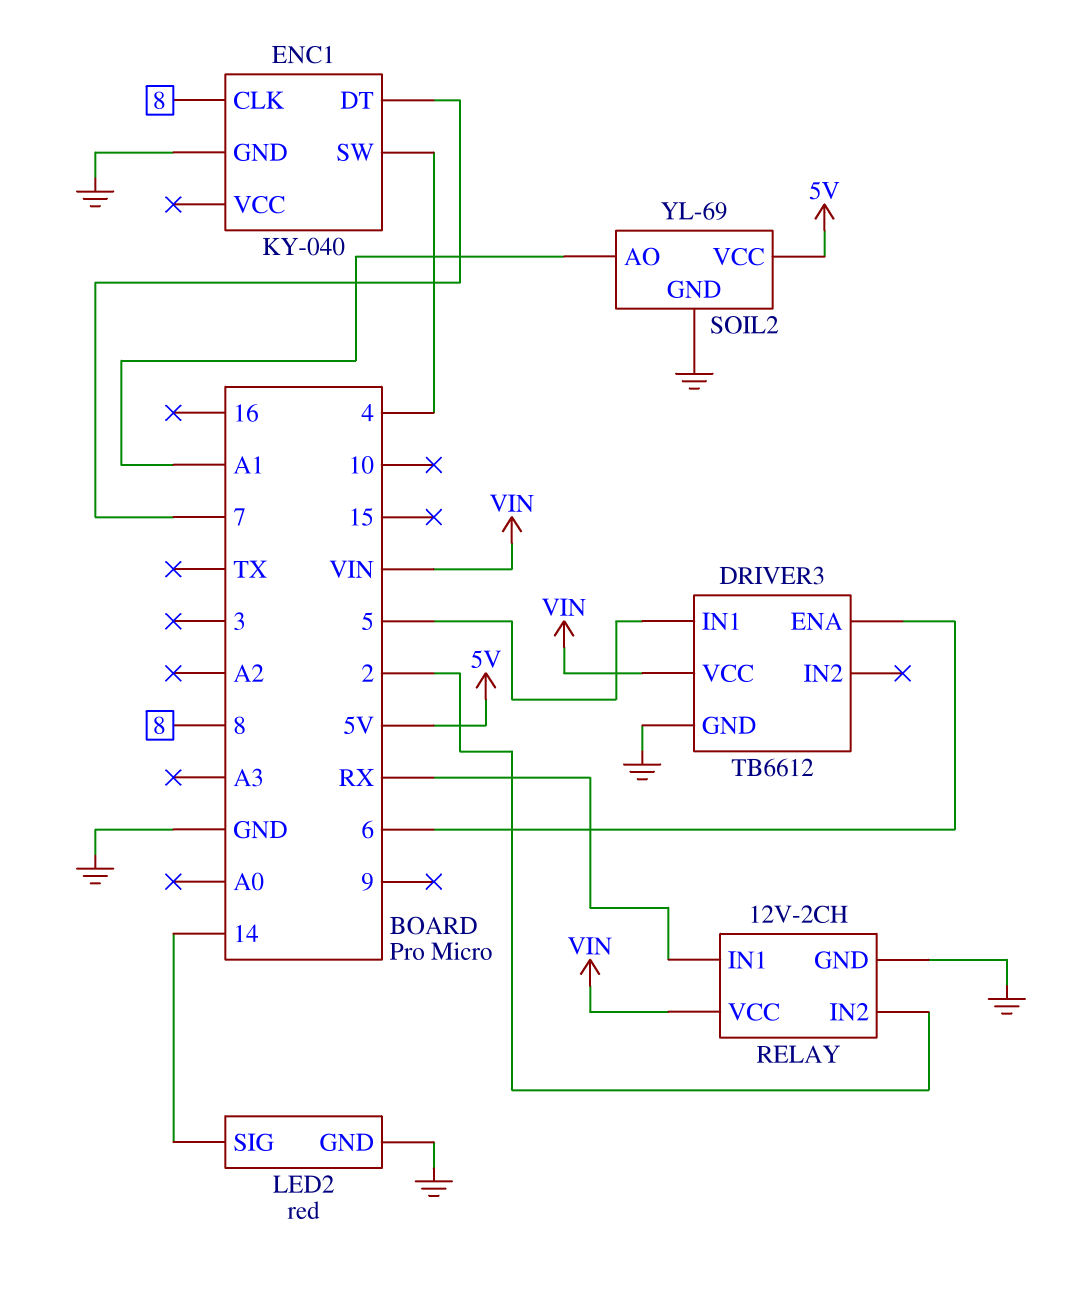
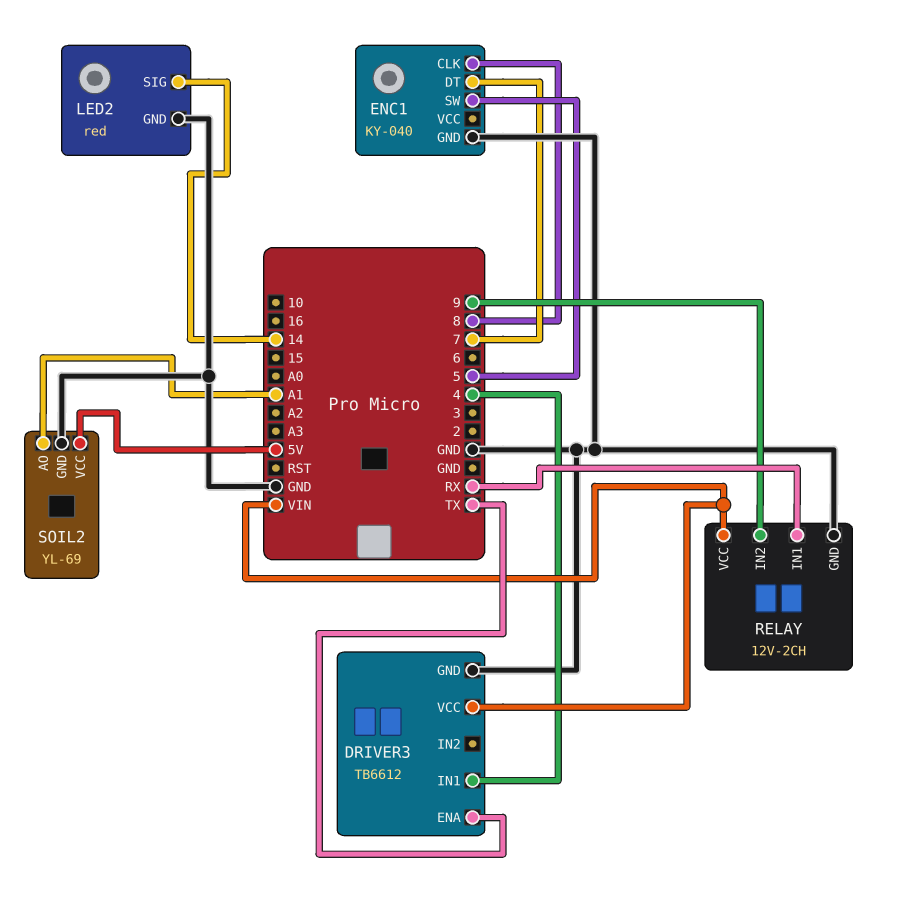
DRIVER3 pin ENA: 6 -> TX
DRIVER3 pin IN1: 5 -> 4
ENC1 pin SW: 4 -> 5
RELAY pin IN2: 2 -> 9

